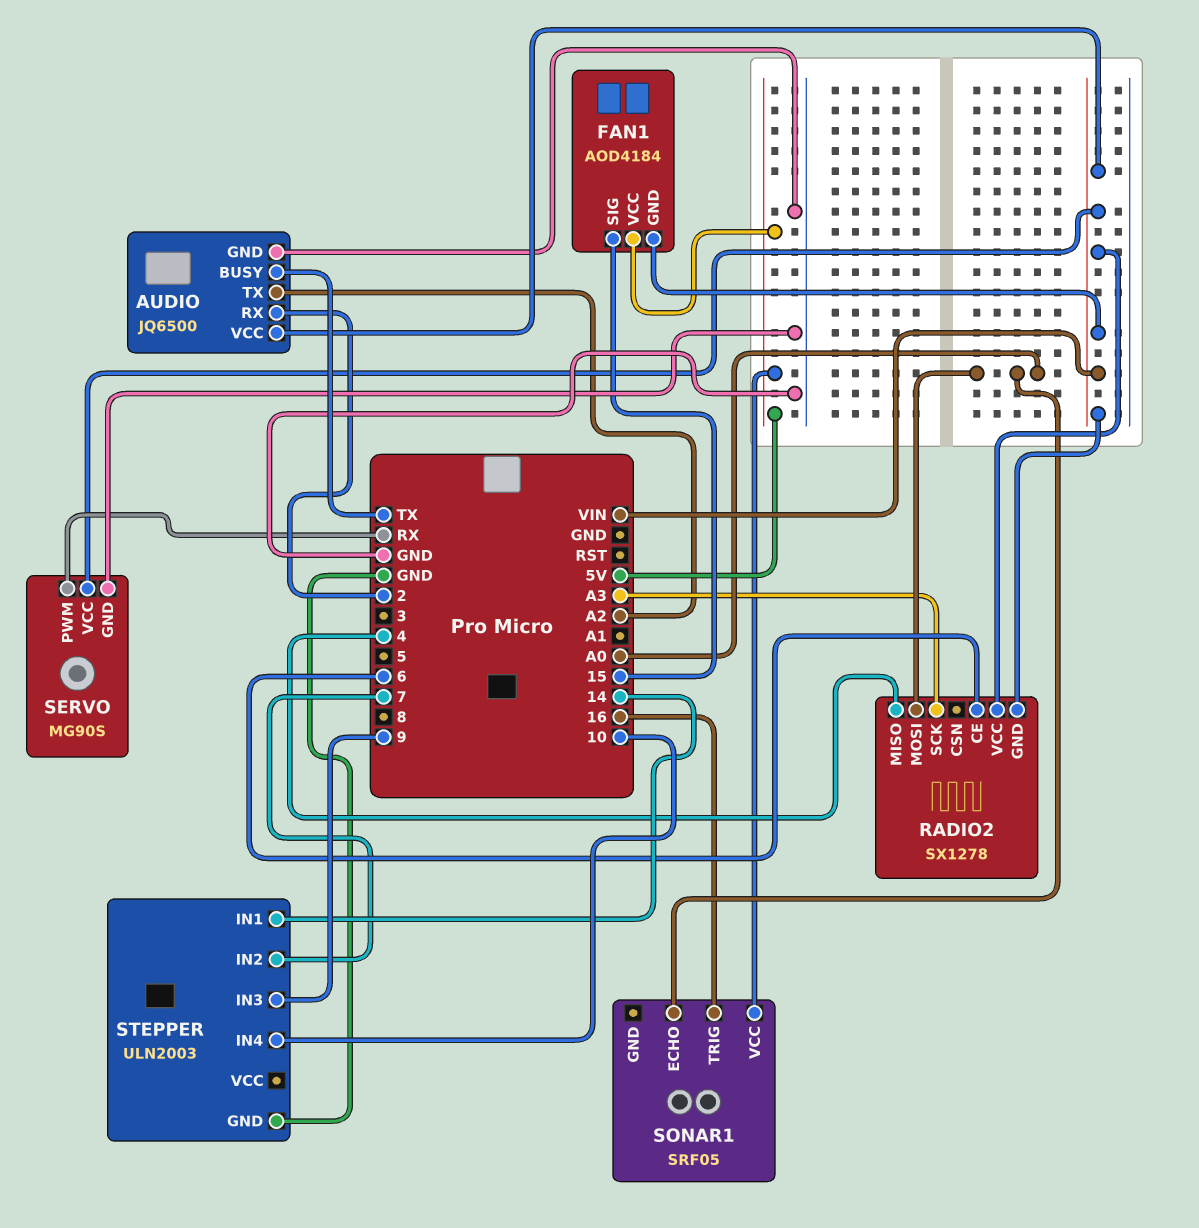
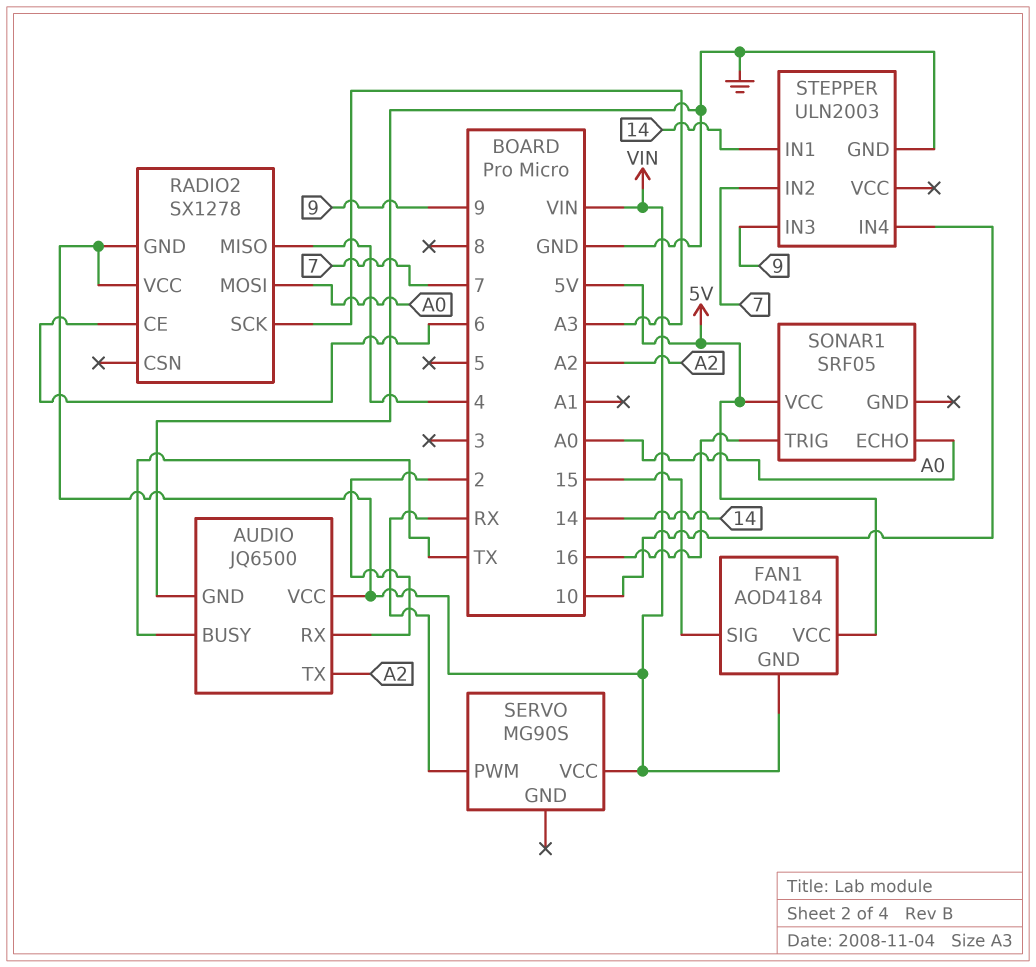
SERVO pin GND: GND -> none

